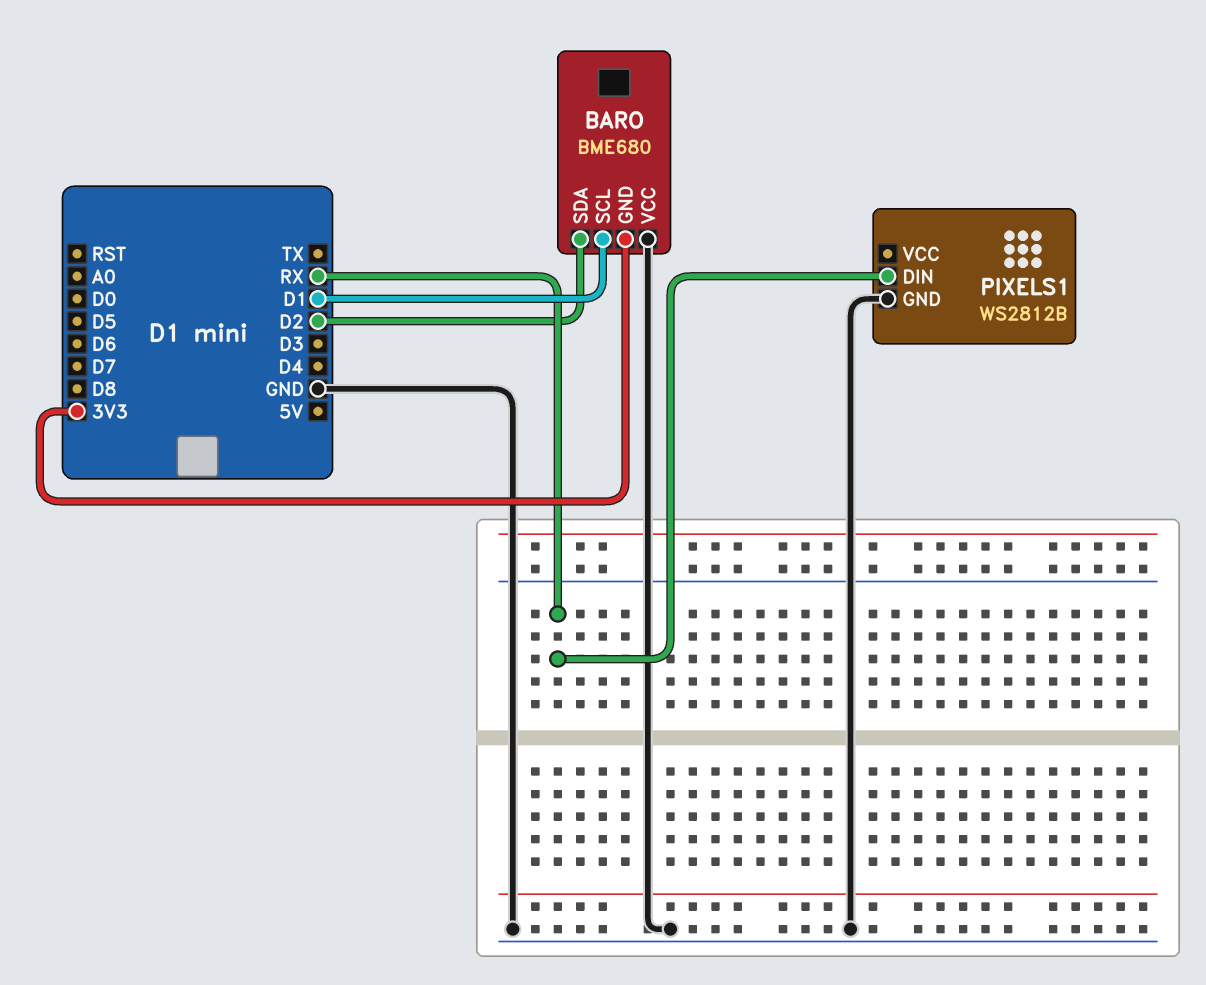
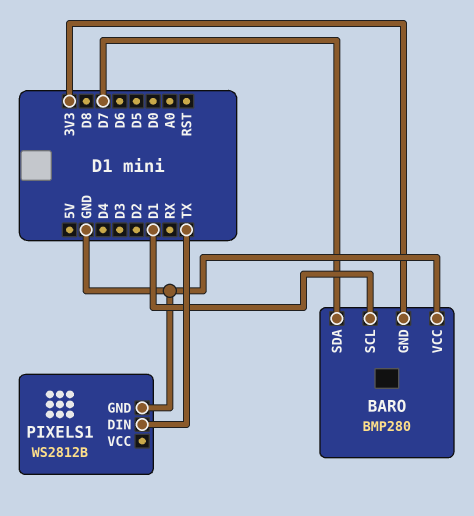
BARO: BME680 -> BMP280
BARO pin SDA: D2 -> D7
PIXELS1 pin DIN: RX -> TX

